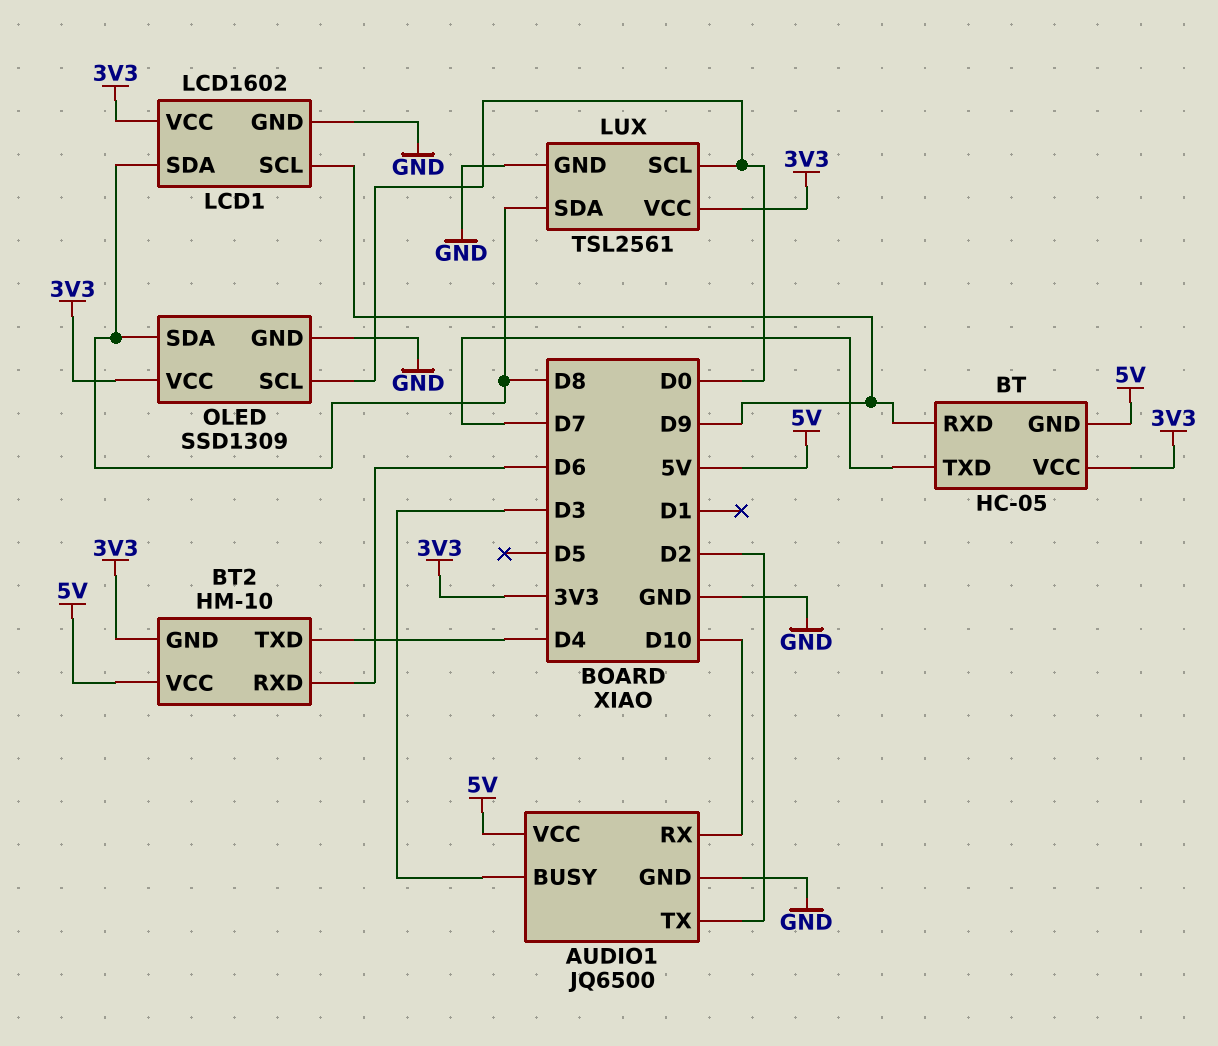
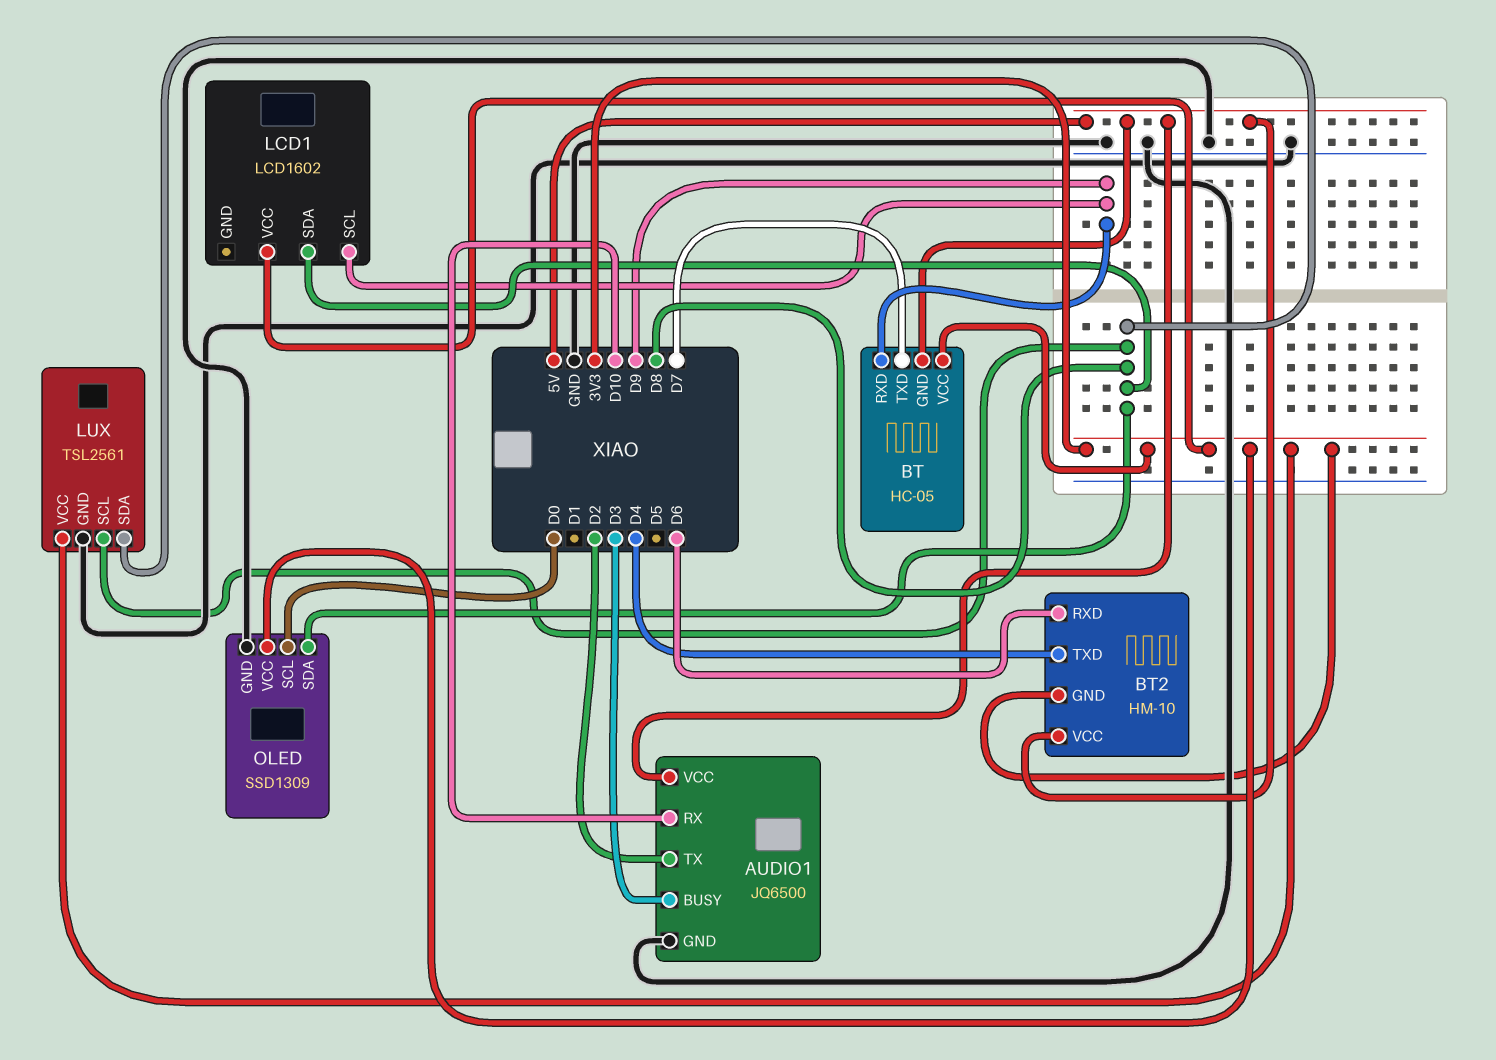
LCD1 pin GND: GND -> none
LUX pin SCL: D0 -> D8

